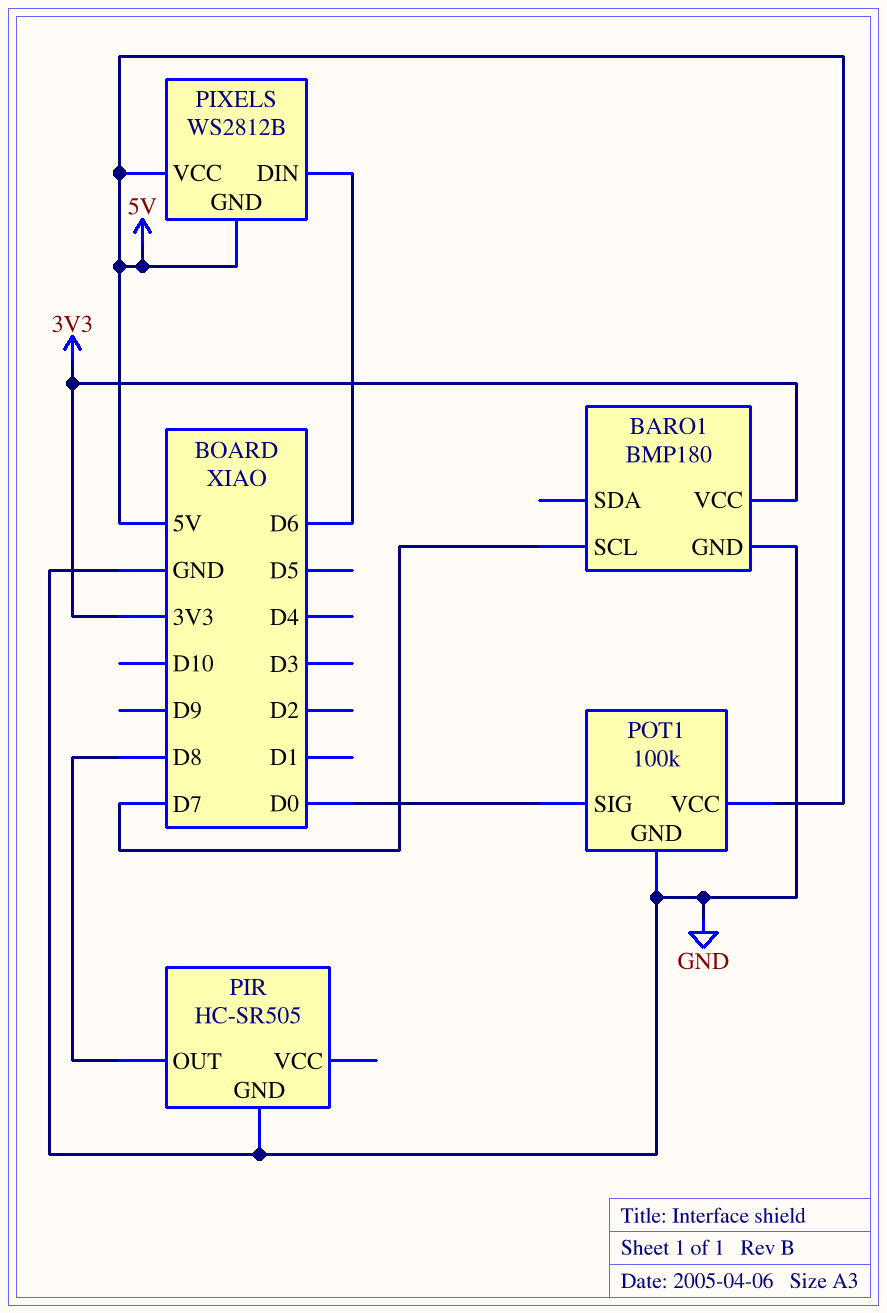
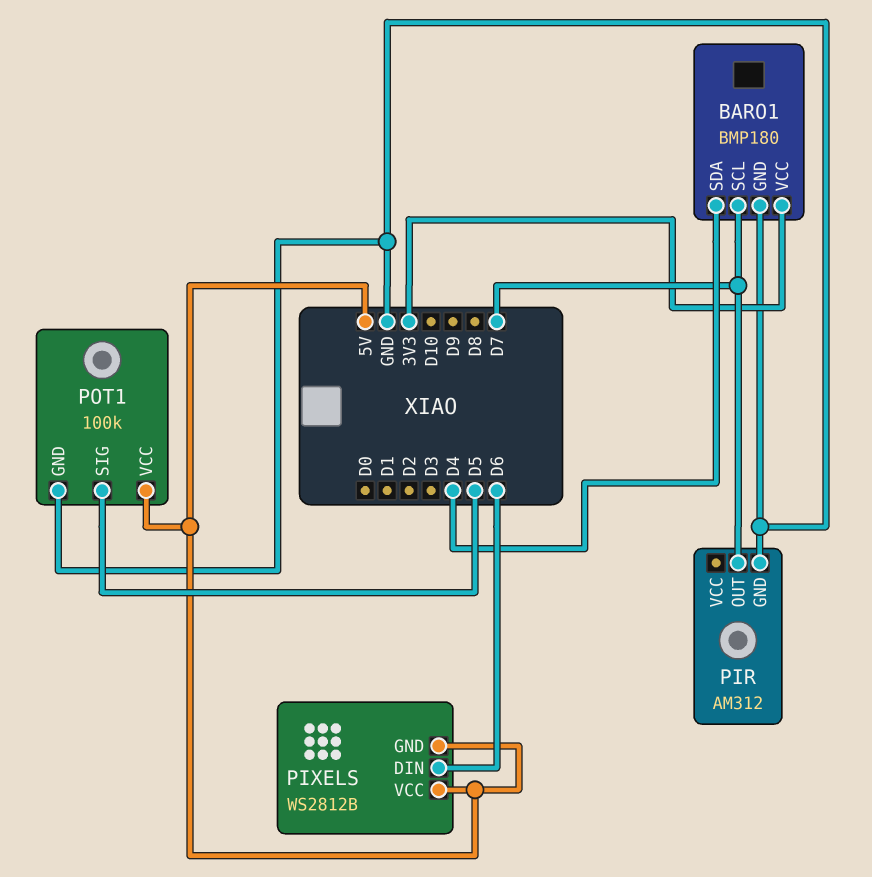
BARO1 pin SDA: none -> D4
PIR: HC-SR505 -> AM312
PIR pin OUT: D8 -> D7
POT1 pin SIG: D0 -> D5

